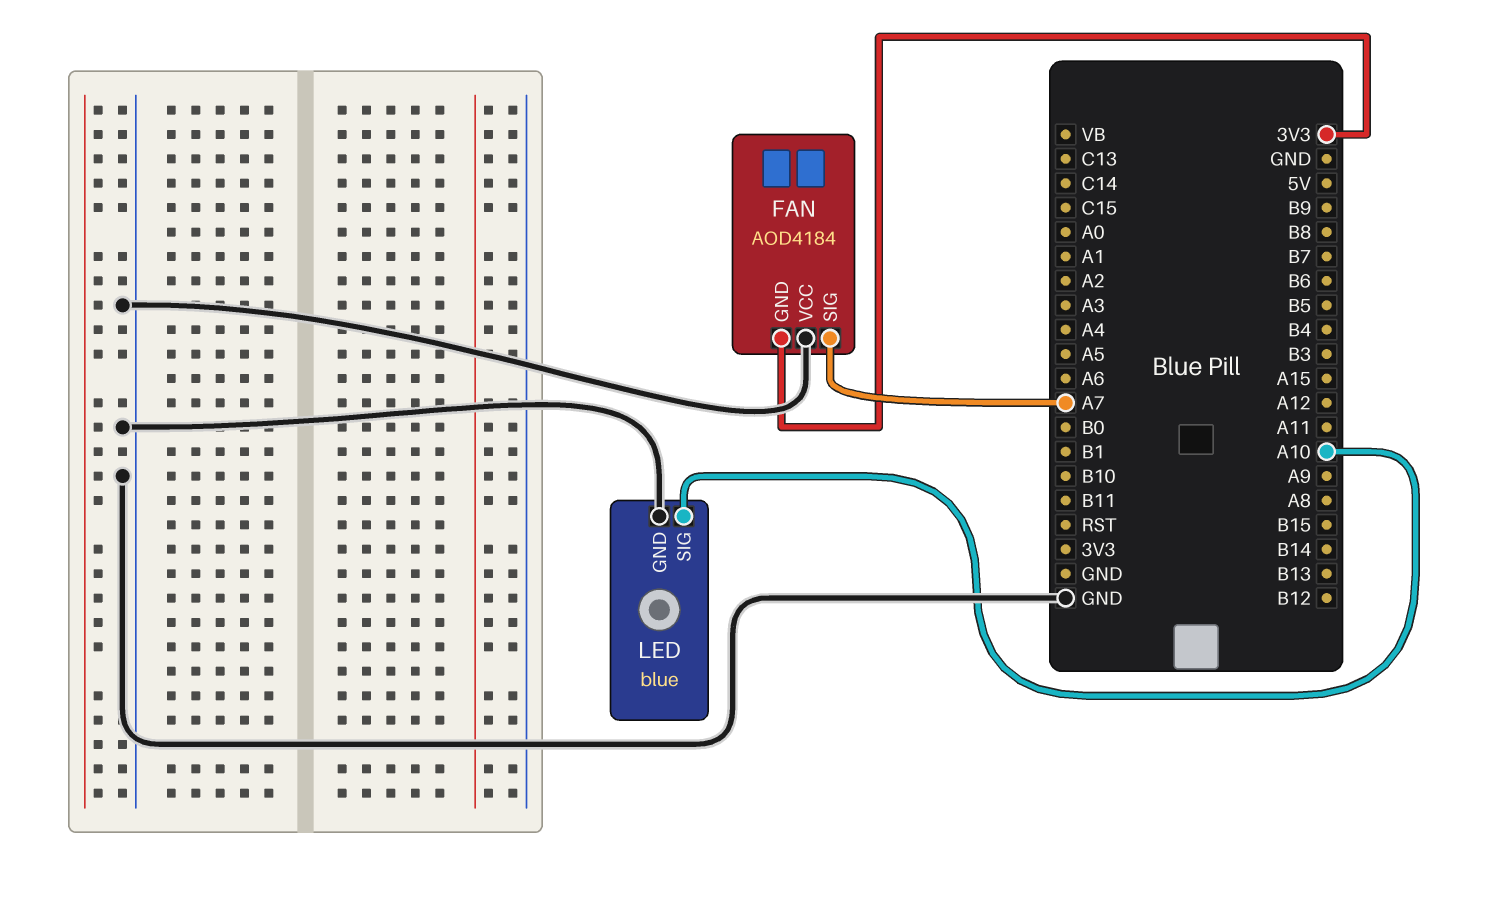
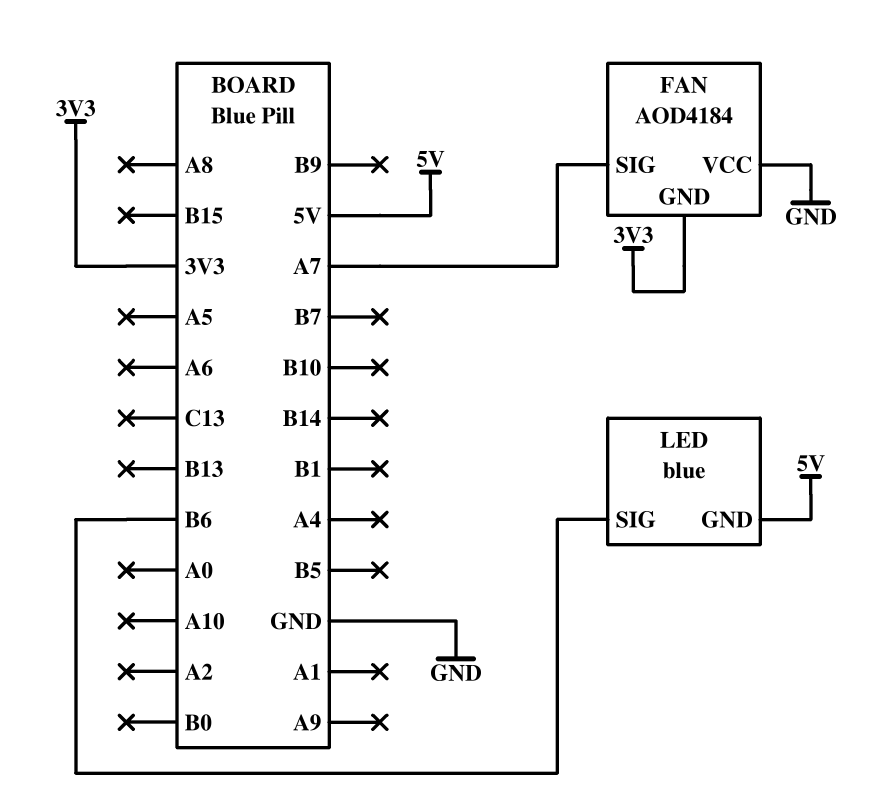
LED pin GND: GND -> 5V
LED pin SIG: A10 -> B6

